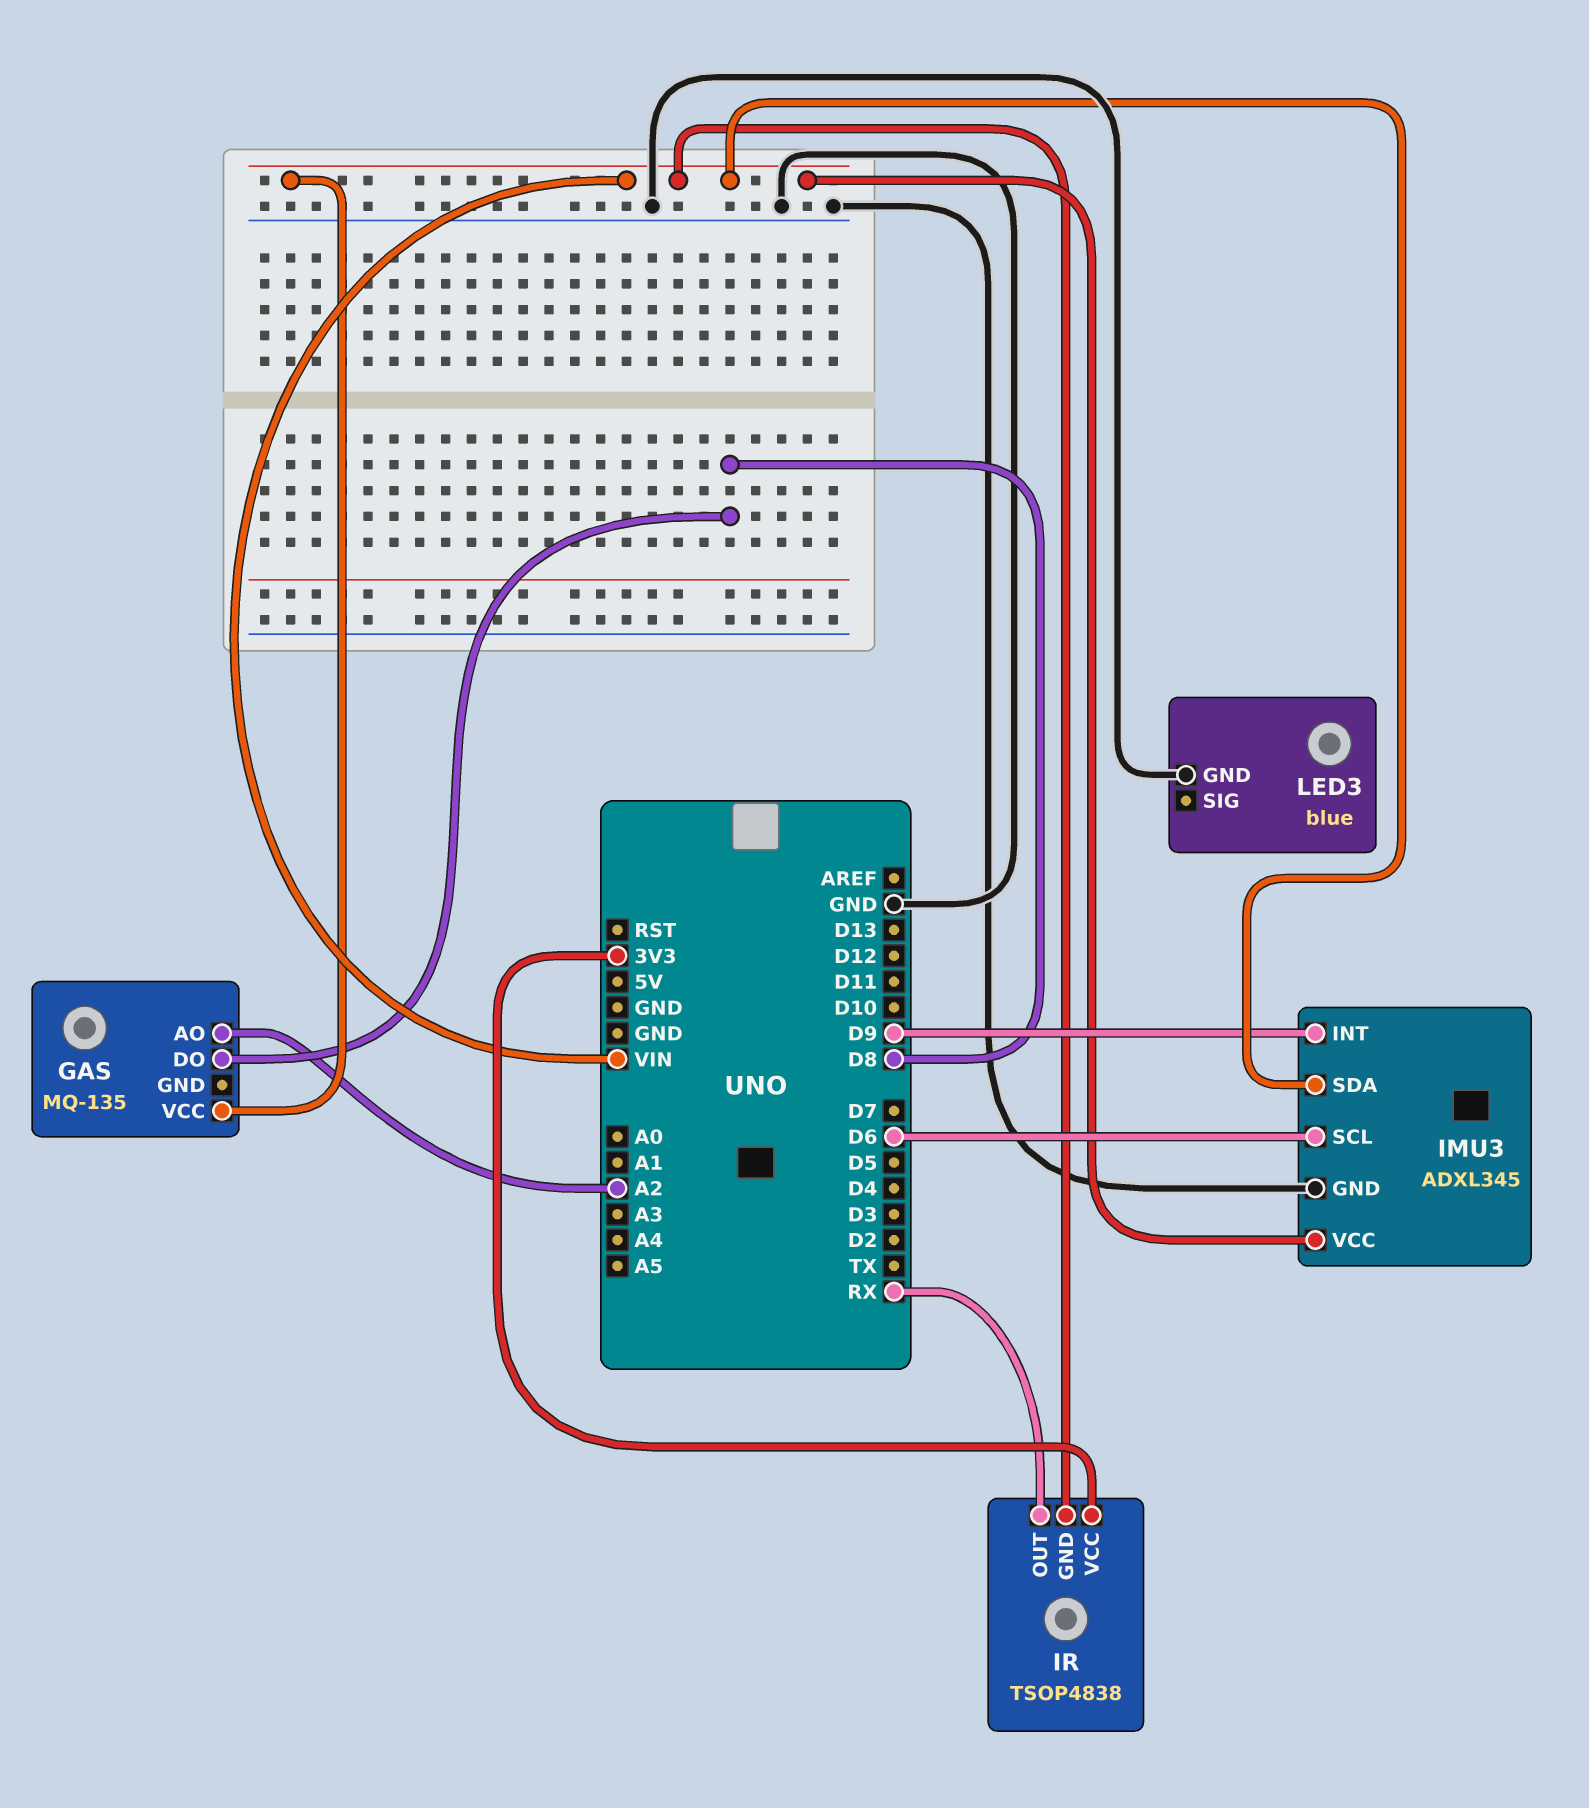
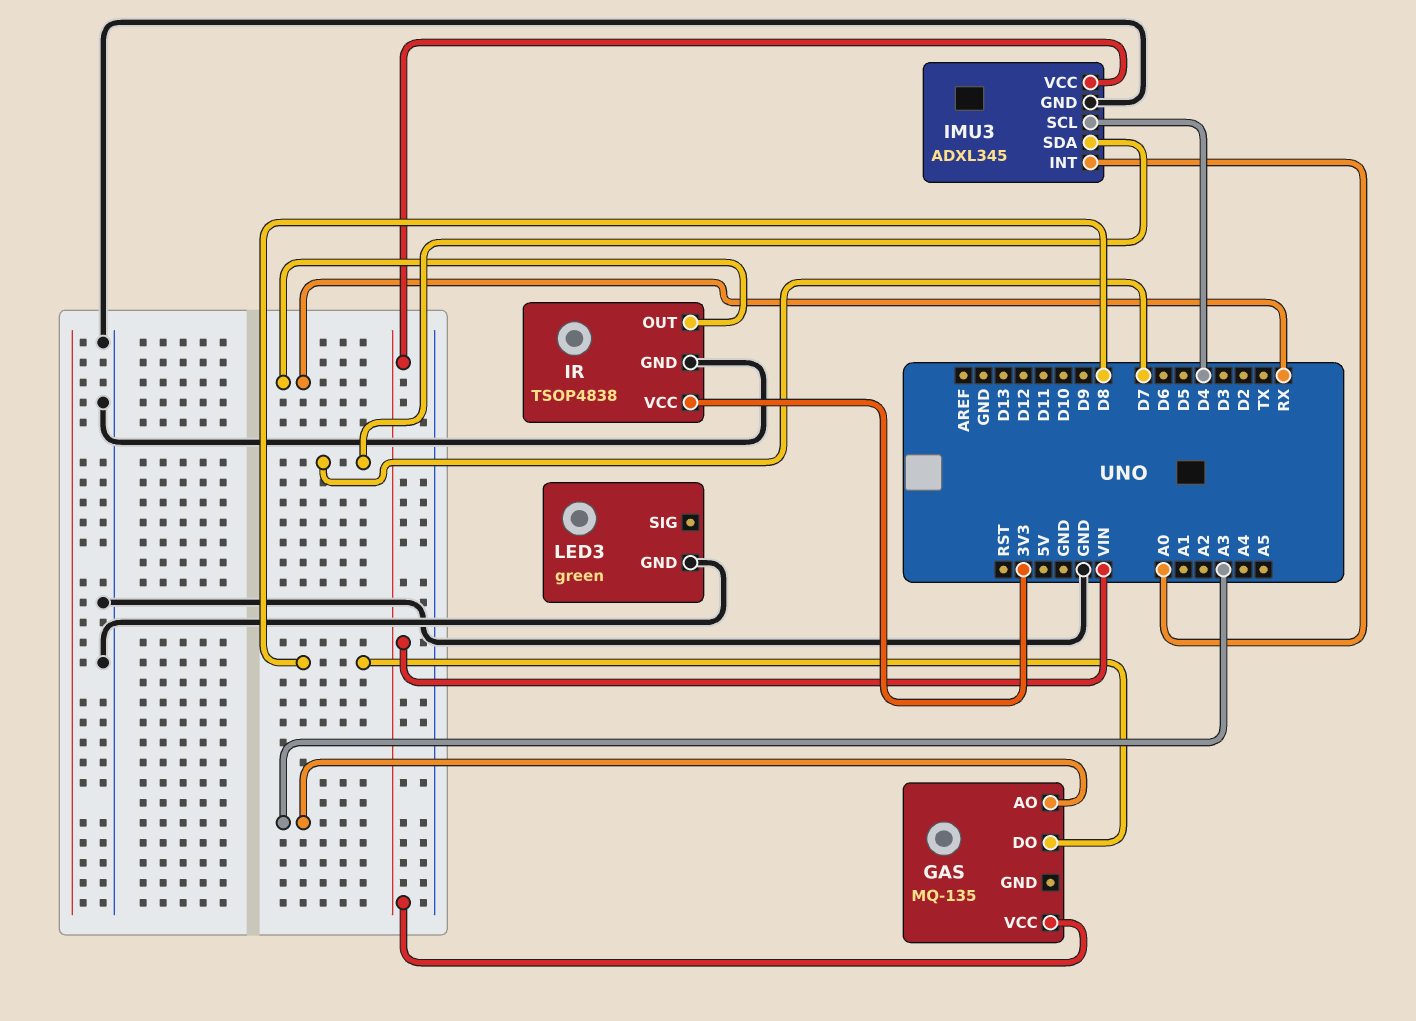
GAS pin AO: A2 -> A3
IMU3 pin INT: D9 -> A0
IMU3 pin SCL: D6 -> D4
IMU3 pin SDA: VIN -> D7
IR pin GND: VIN -> GND
LED3: blue -> green

